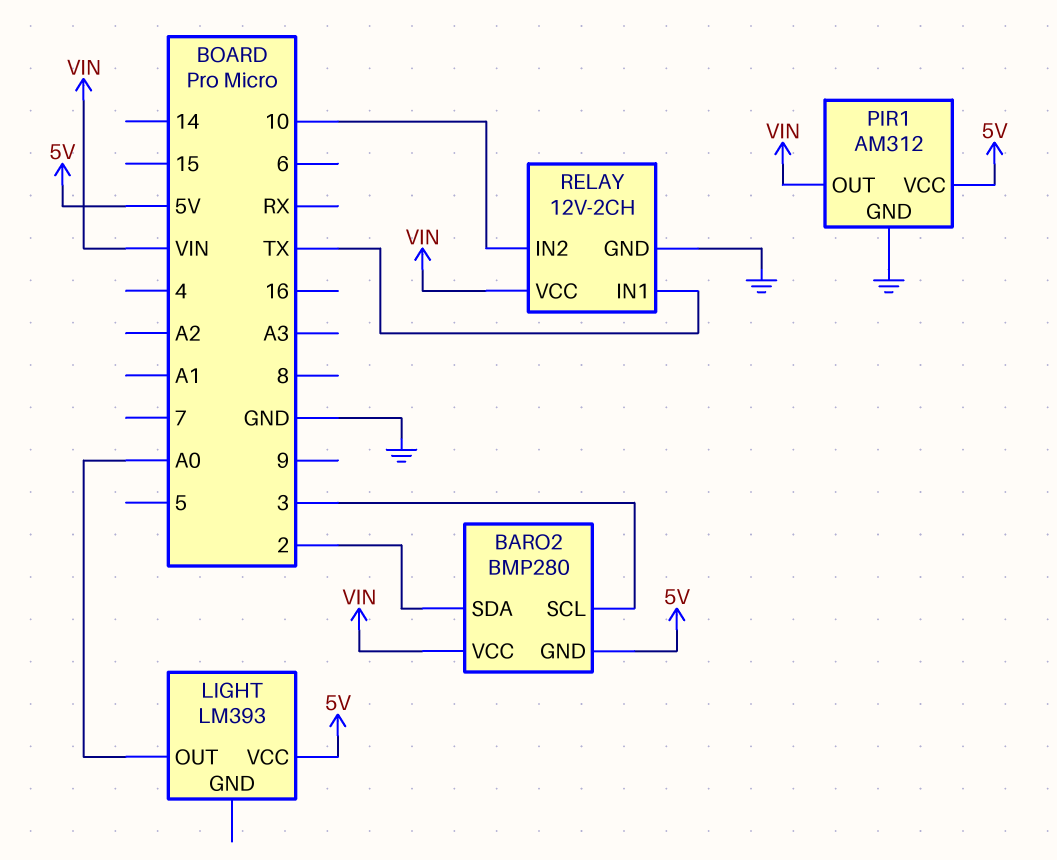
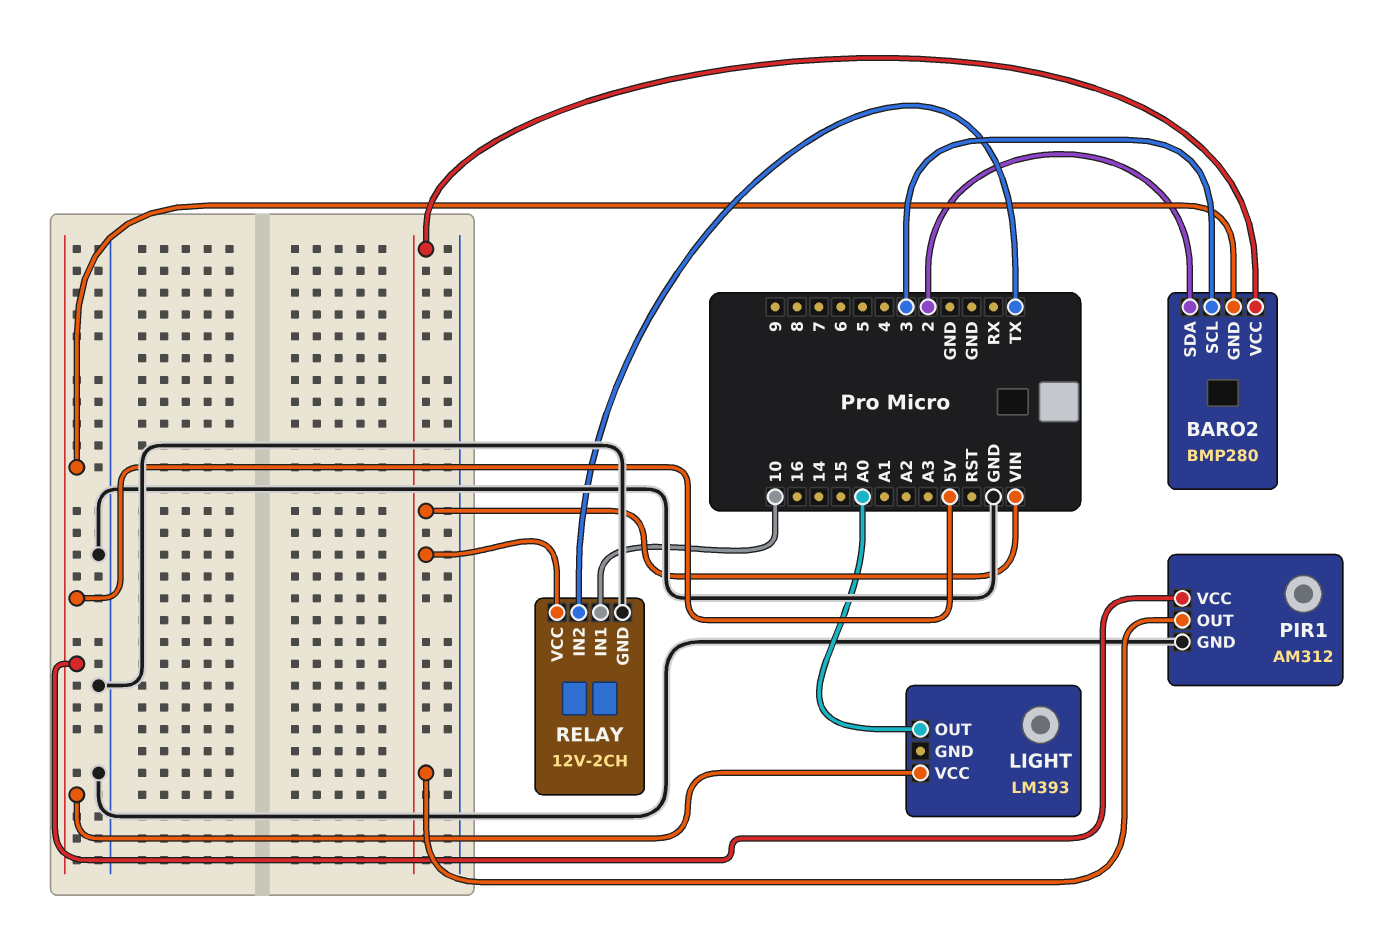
RELAY pin IN1: TX -> 10
RELAY pin IN2: 10 -> TX

